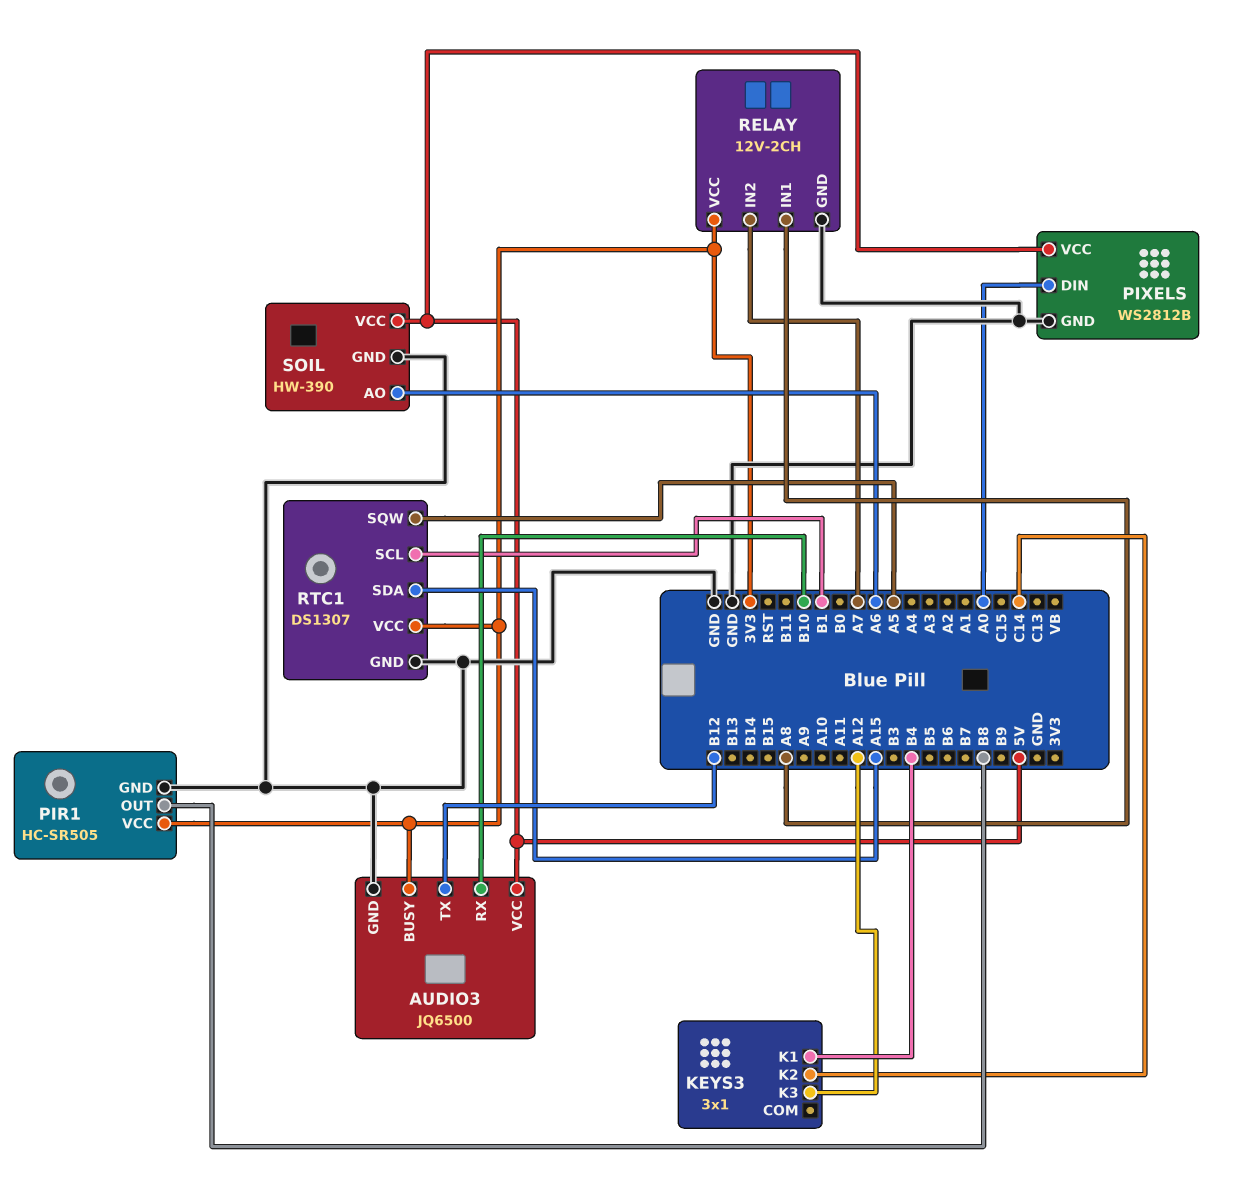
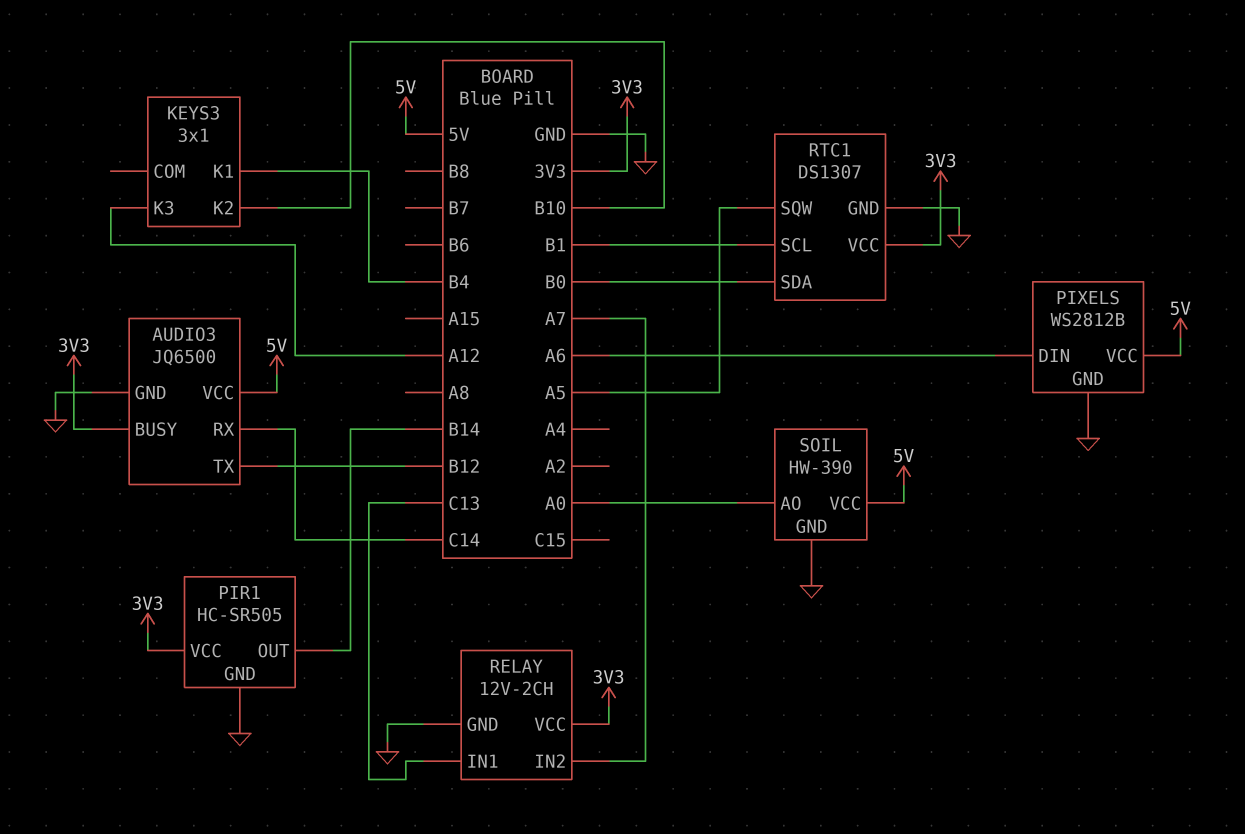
AUDIO3 pin RX: B10 -> C14
KEYS3 pin K2: C14 -> B10
PIR1 pin OUT: B8 -> B14
PIXELS pin DIN: A0 -> A6
RELAY pin IN1: A8 -> C13
RTC1 pin SDA: A15 -> B0
SOIL pin AO: A6 -> A0

